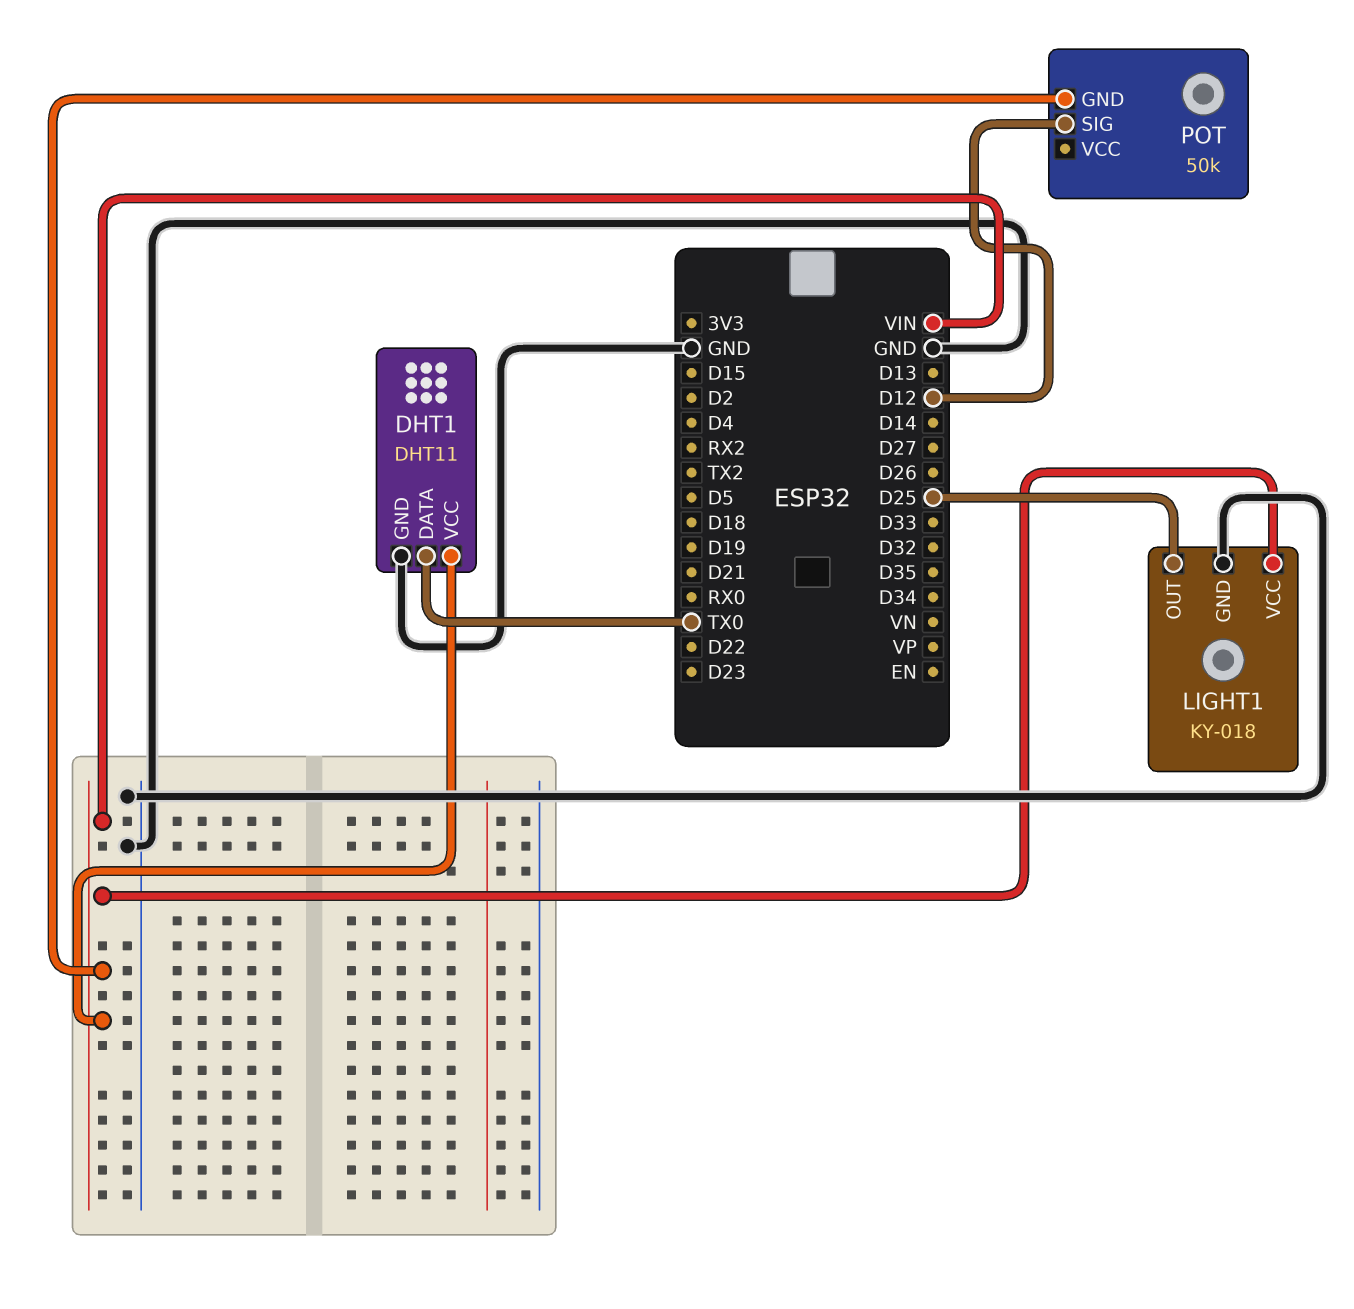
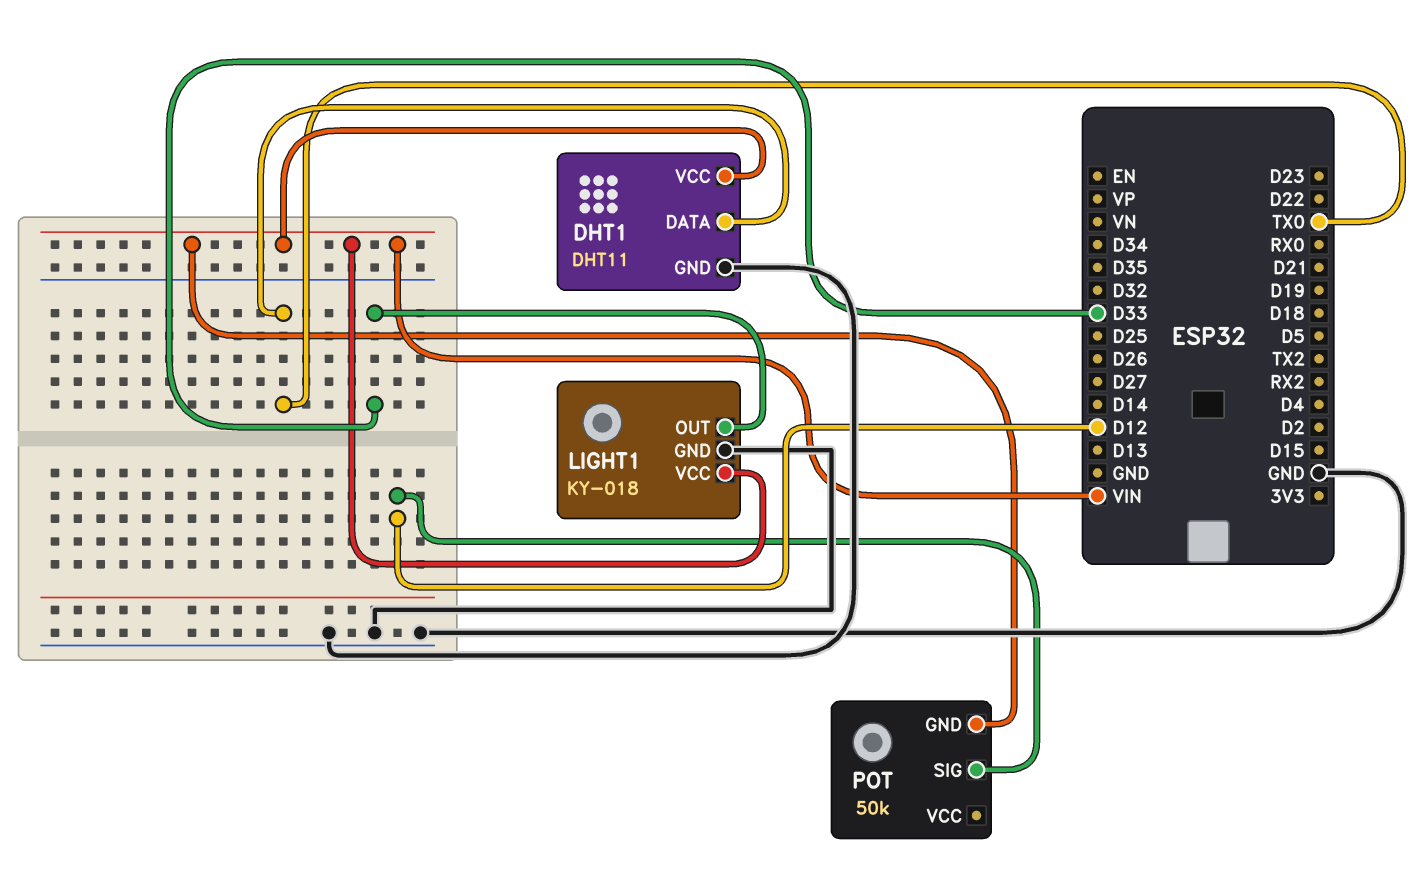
LIGHT1 pin OUT: D25 -> D33

